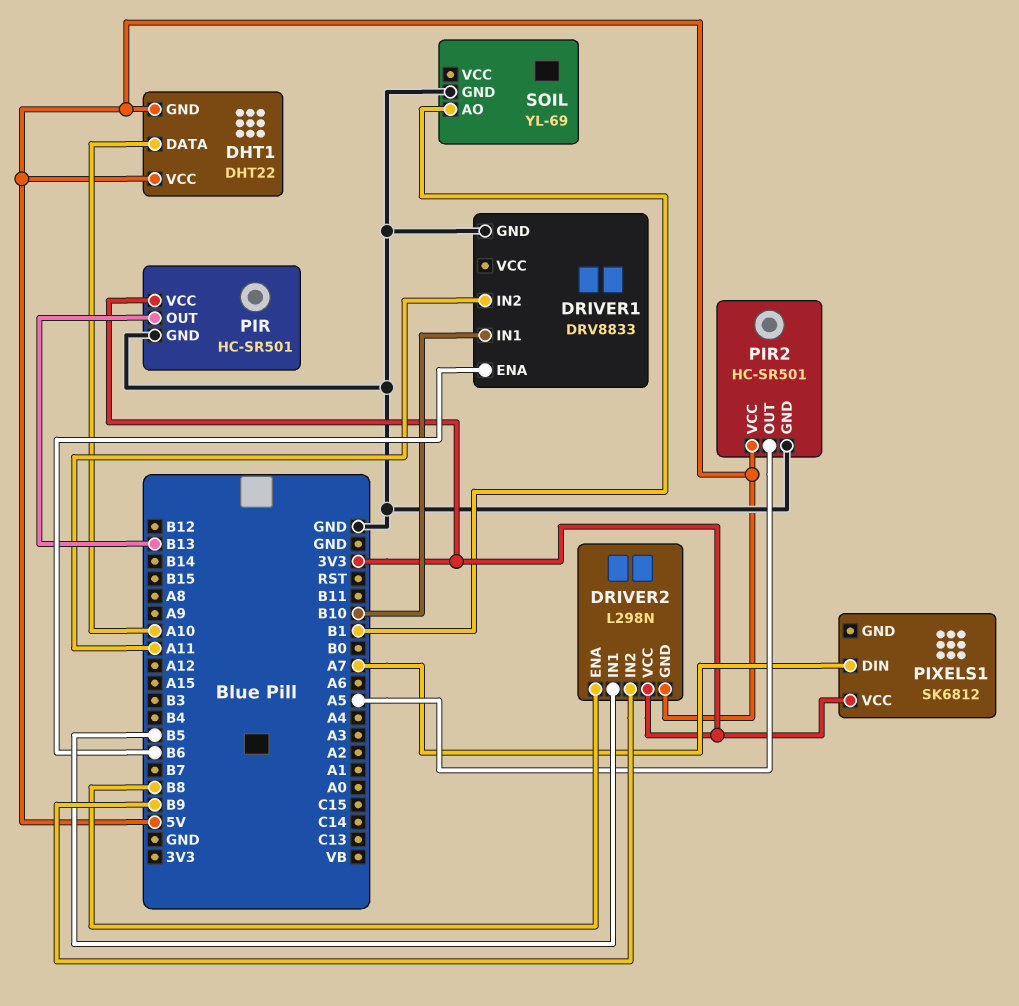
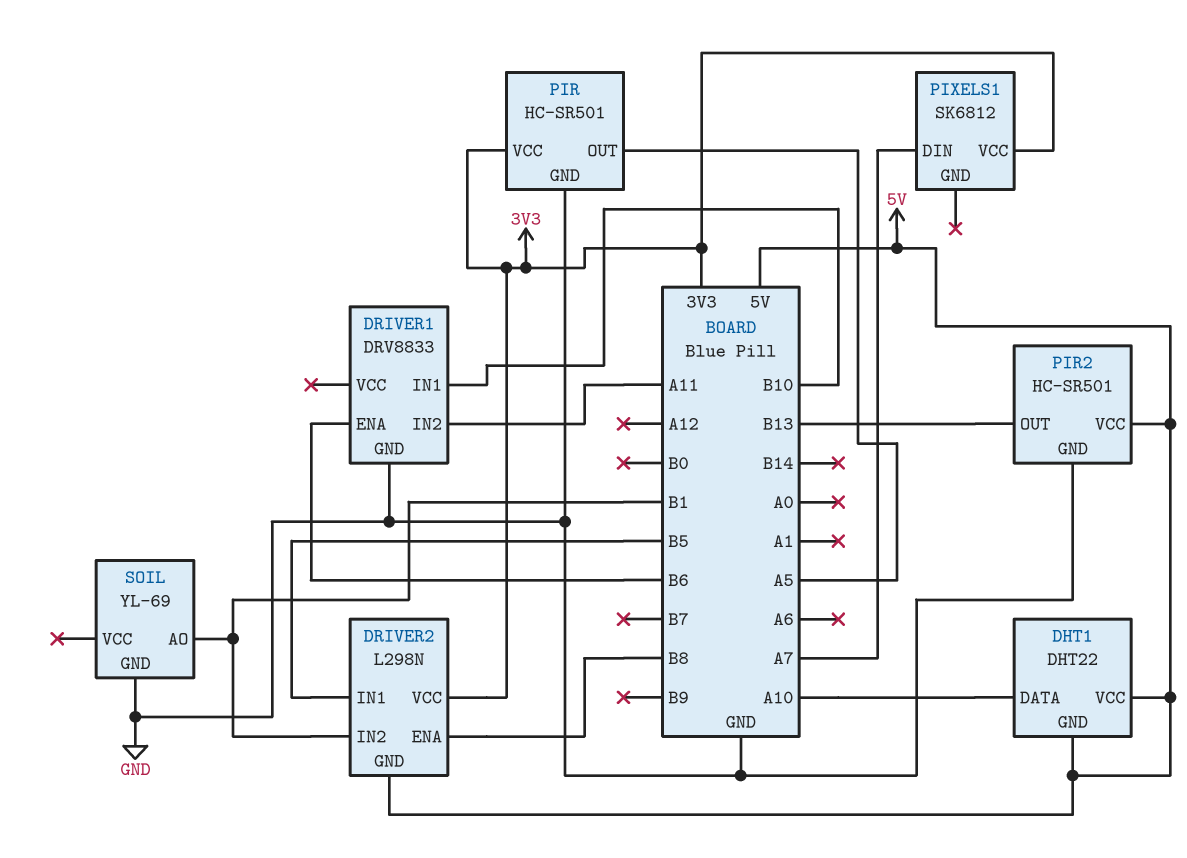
DRIVER2 pin IN2: B9 -> B1
PIR pin OUT: B13 -> A5
PIR2 pin OUT: A5 -> B13

